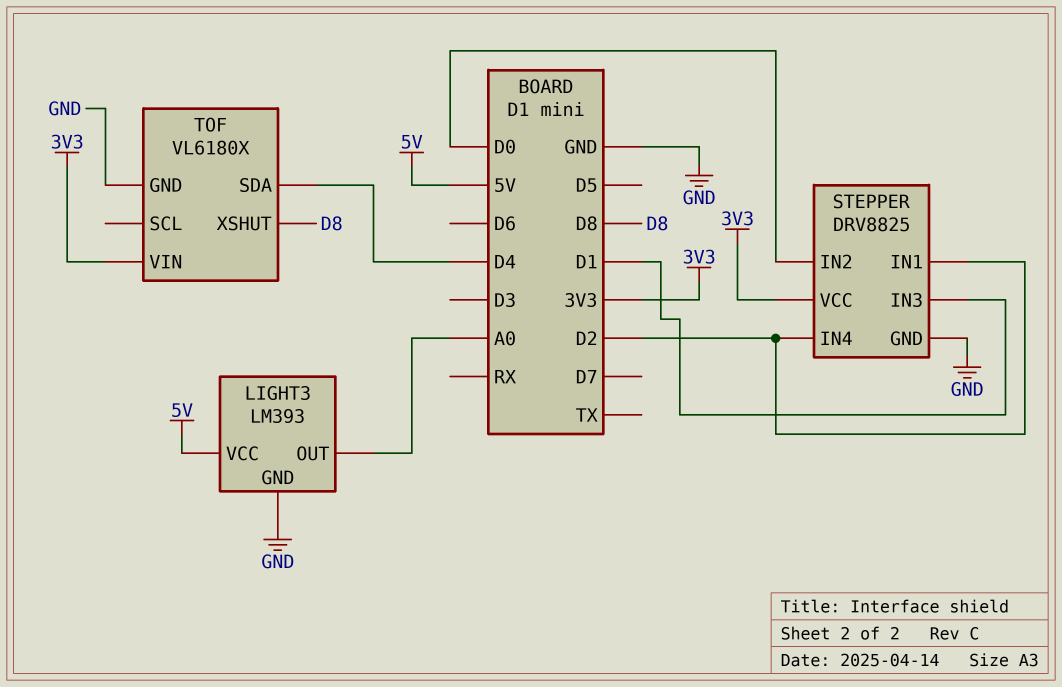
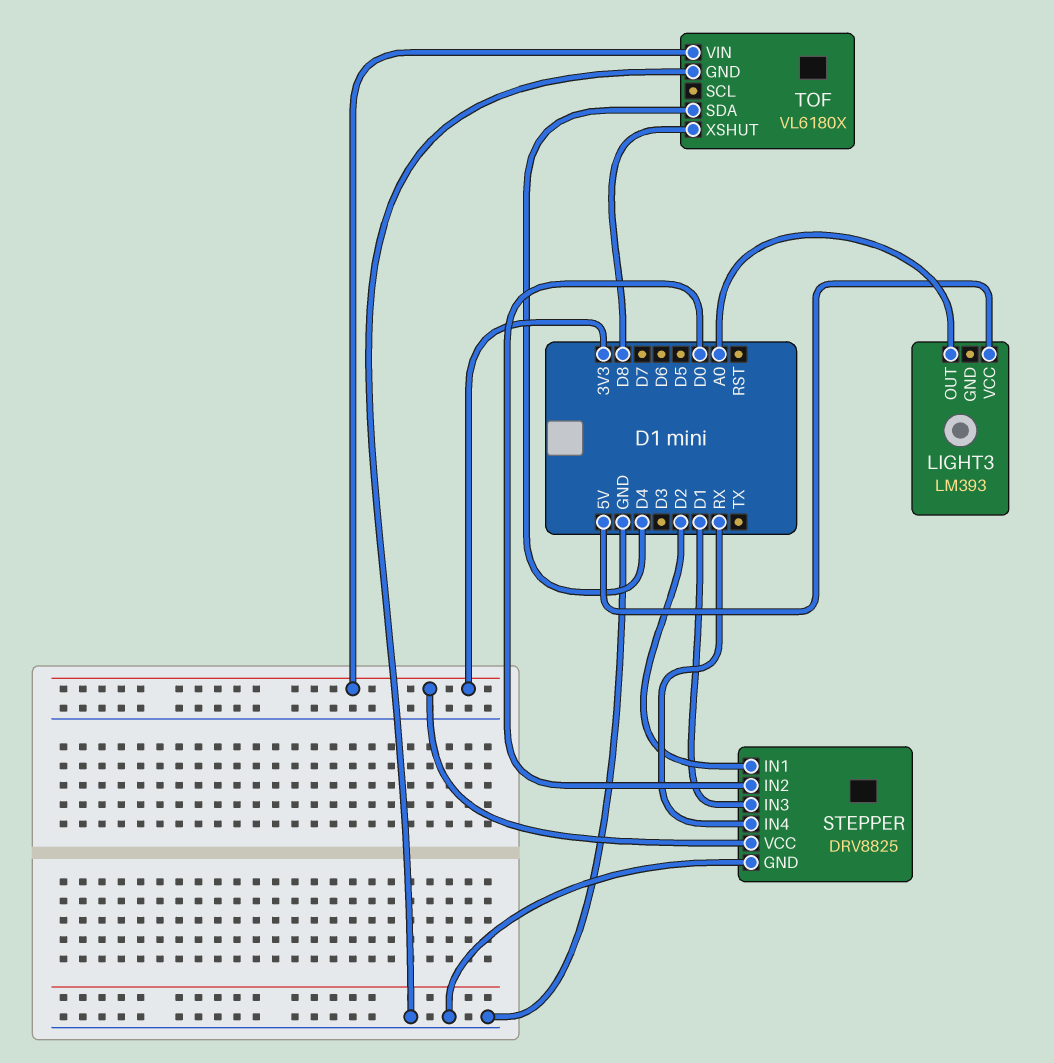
LIGHT3 pin GND: GND -> none
STEPPER pin IN4: D2 -> RX

